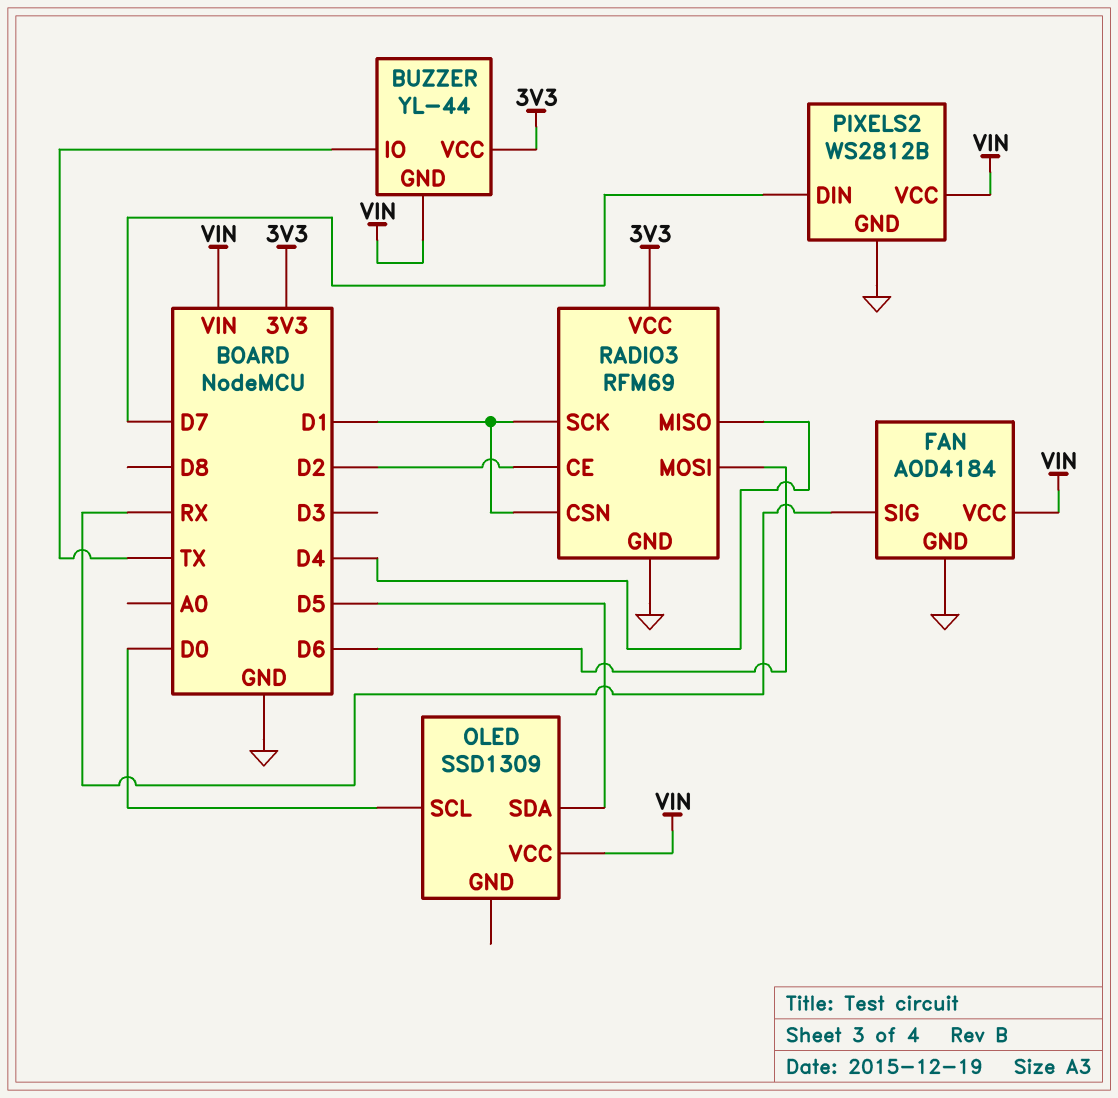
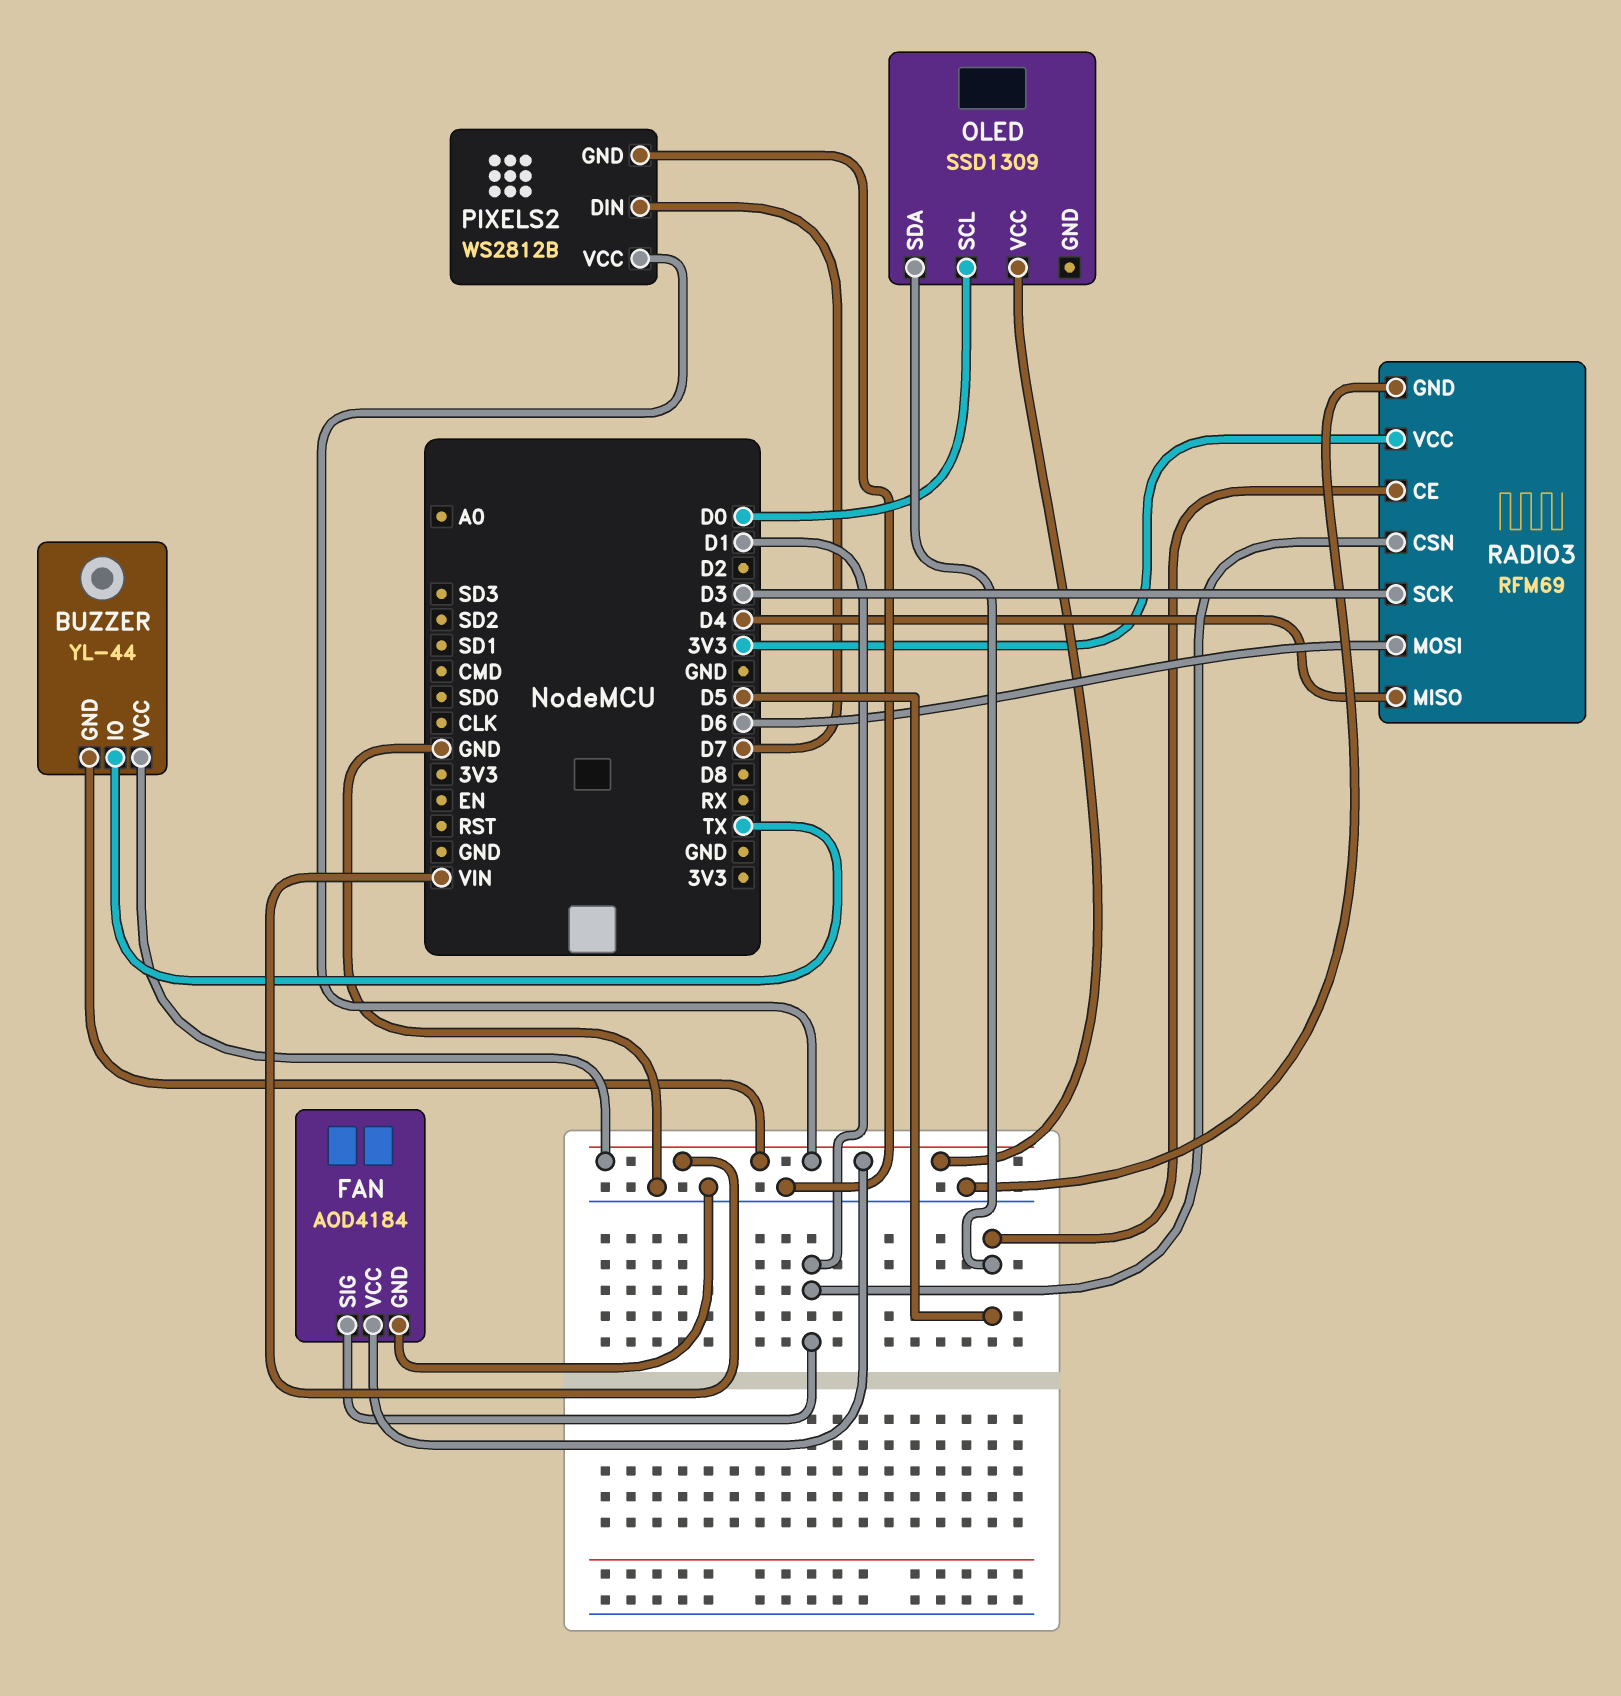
BUZZER pin VCC: 3V3 -> VIN
FAN pin SIG: RX -> D1
RADIO3 pin CE: D2 -> D5
RADIO3 pin SCK: D1 -> D3

